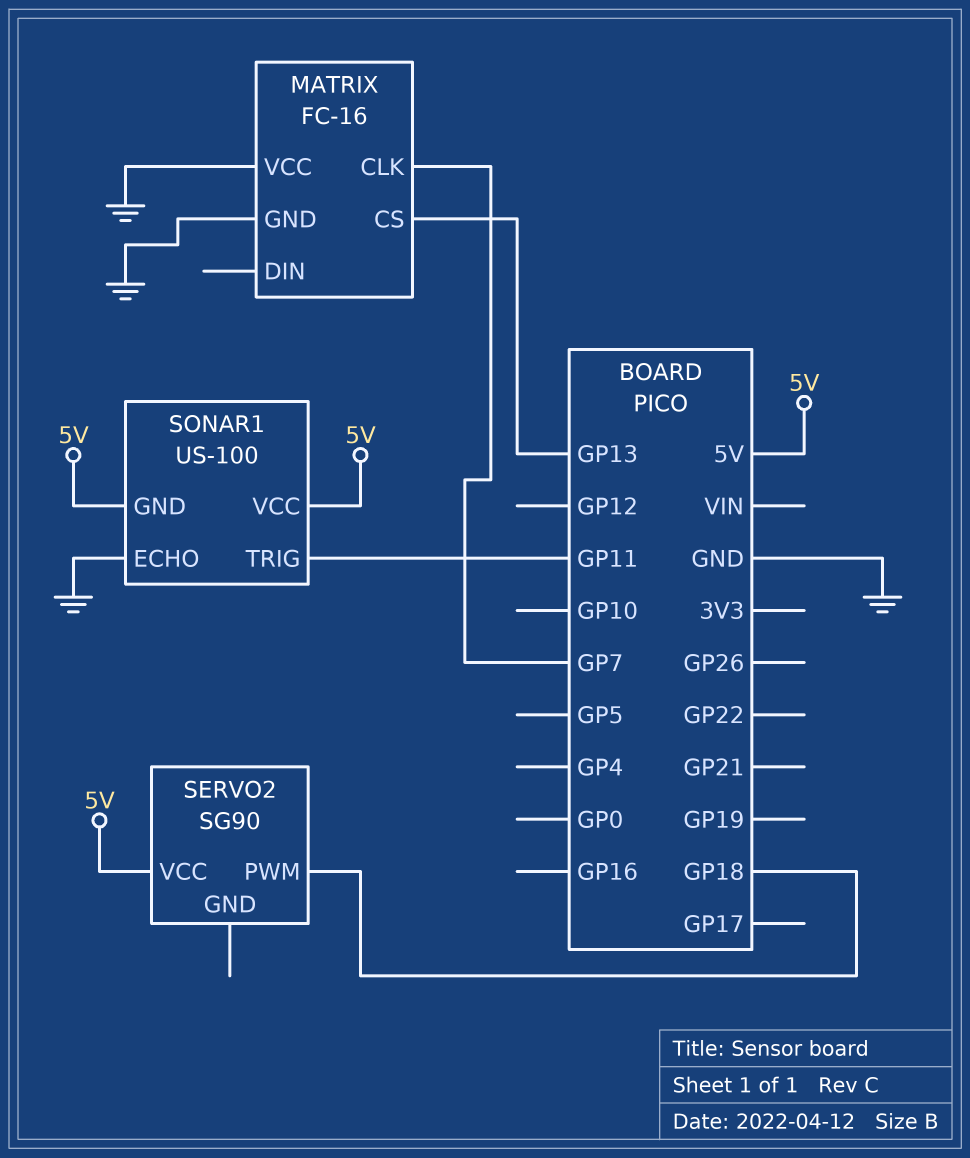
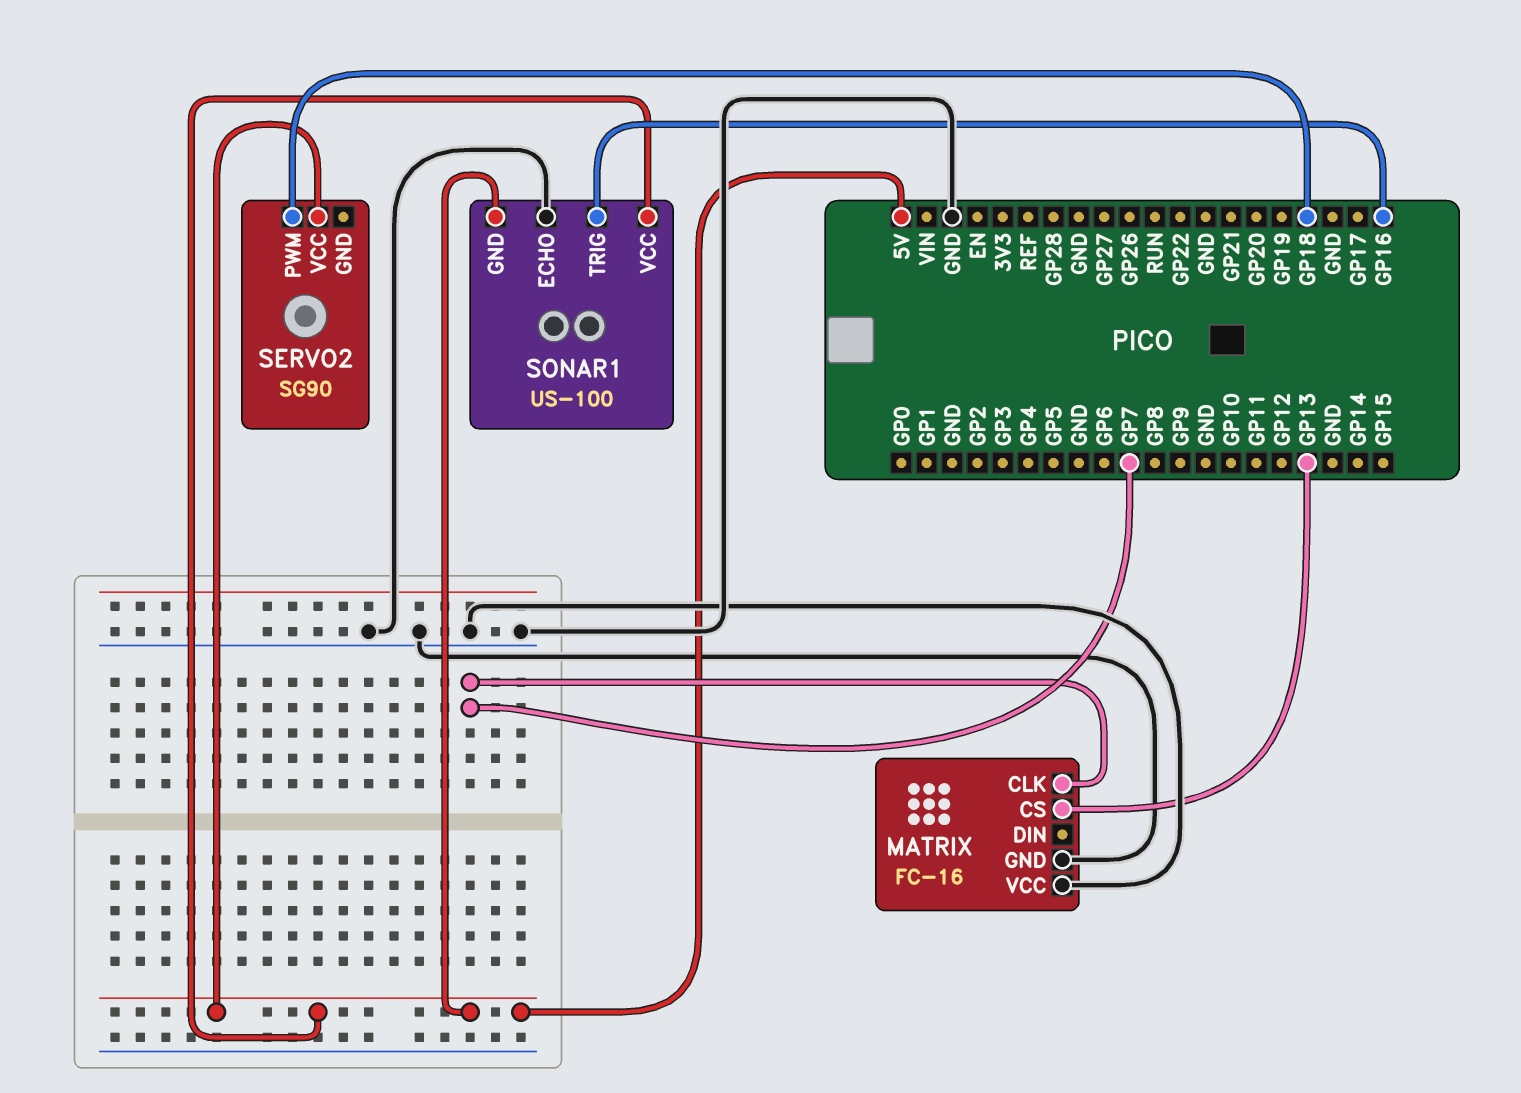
SONAR1 pin TRIG: GP11 -> GP16

